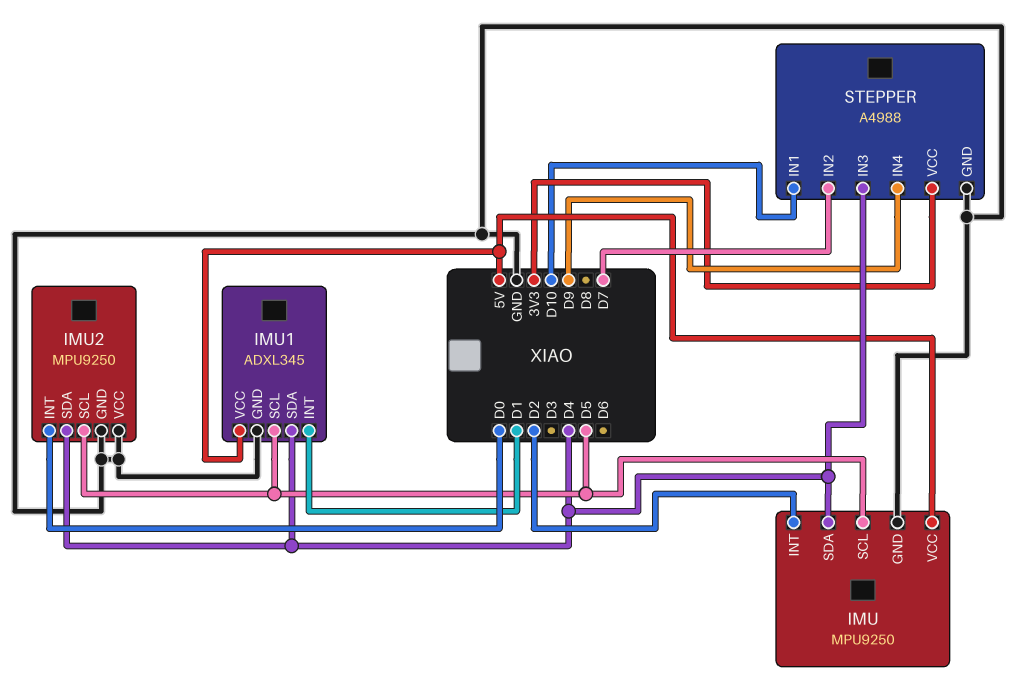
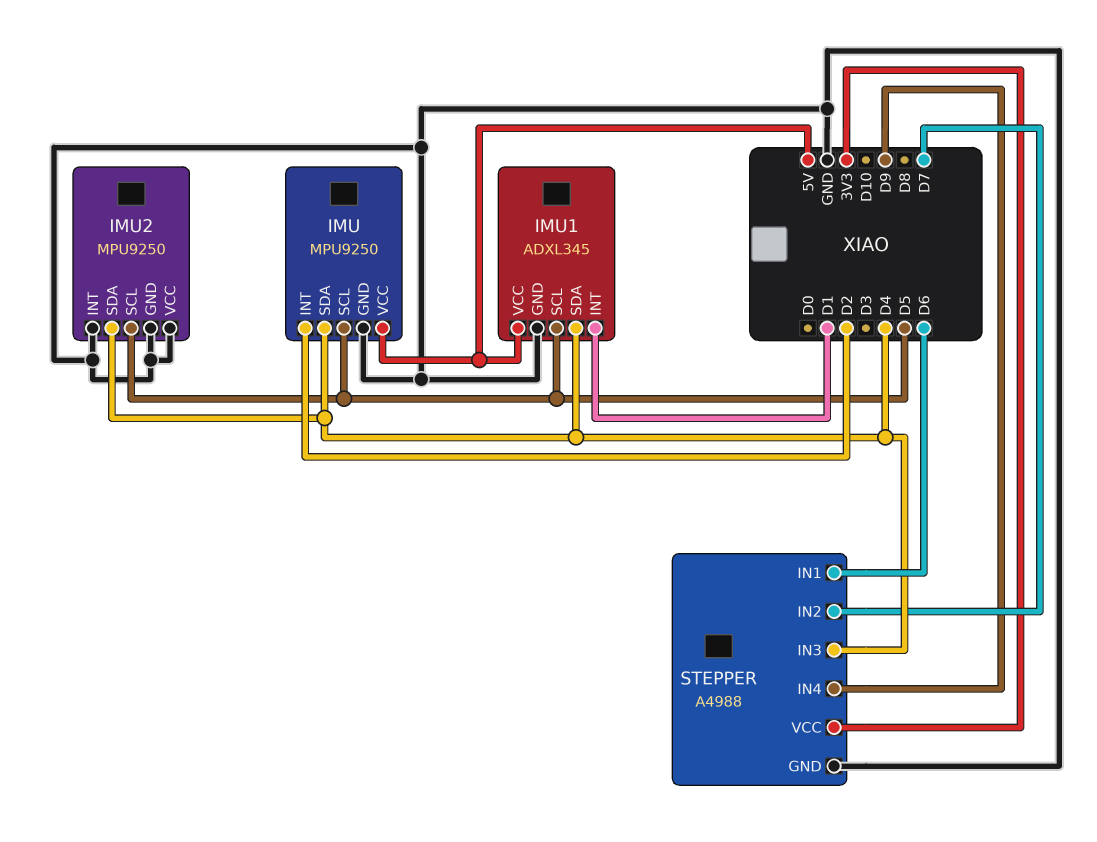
IMU2 pin INT: D0 -> GND
STEPPER pin IN1: D10 -> D6

